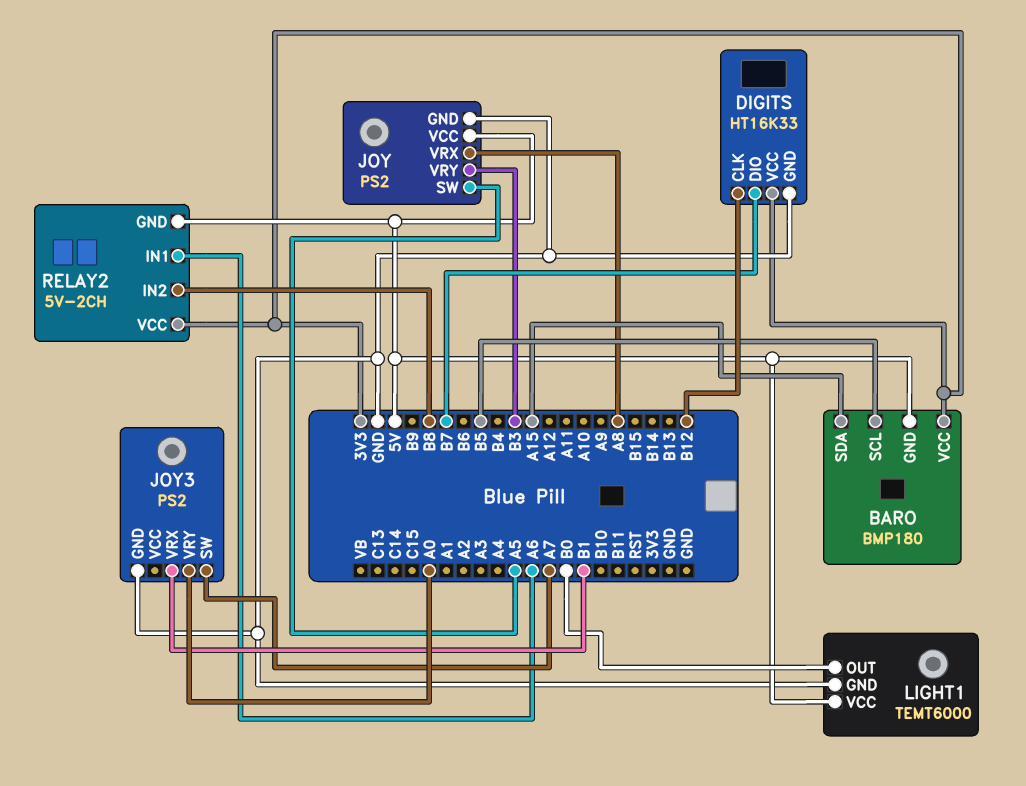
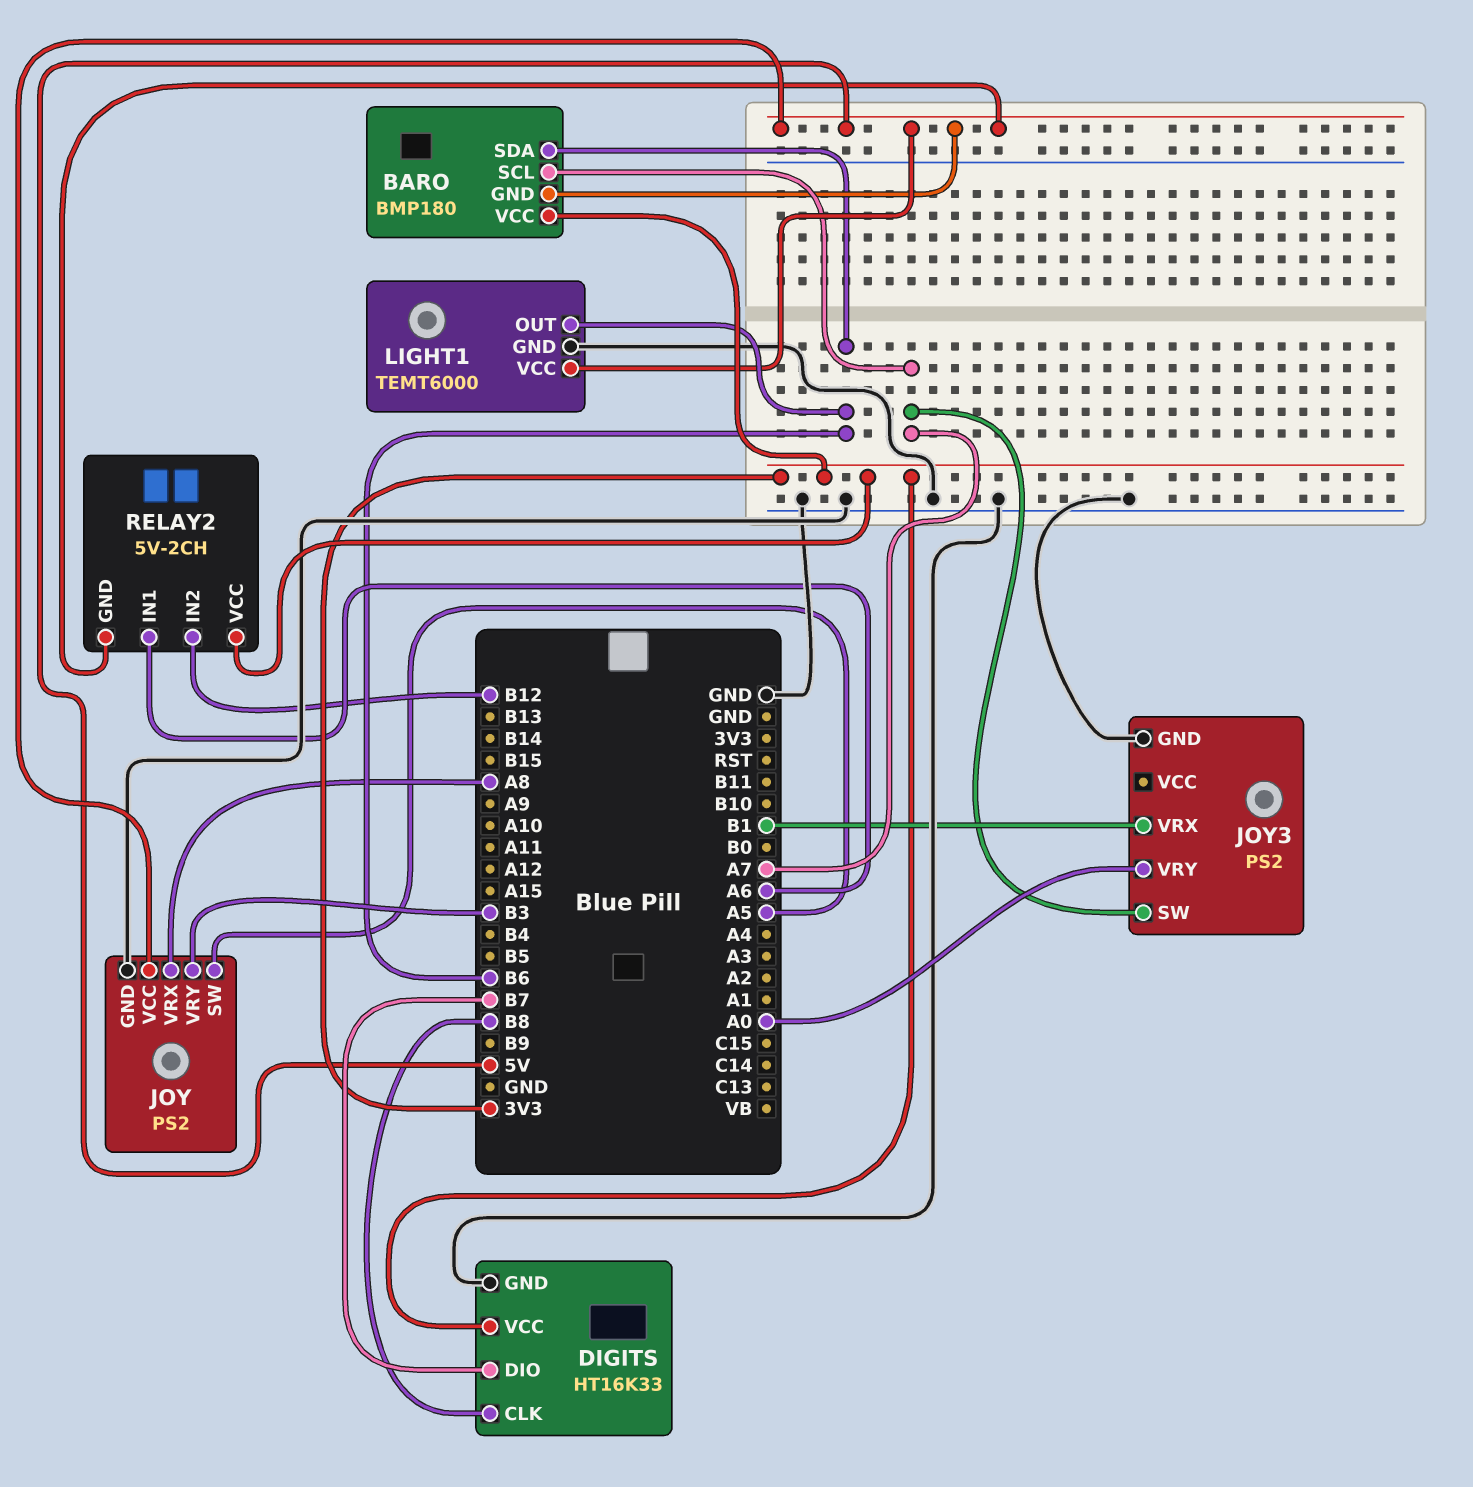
BARO pin SCL: B5 -> A7
BARO pin SDA: A15 -> B6
DIGITS pin CLK: B12 -> B8
LIGHT1 pin OUT: B0 -> B6
RELAY2 pin IN2: B8 -> B12

